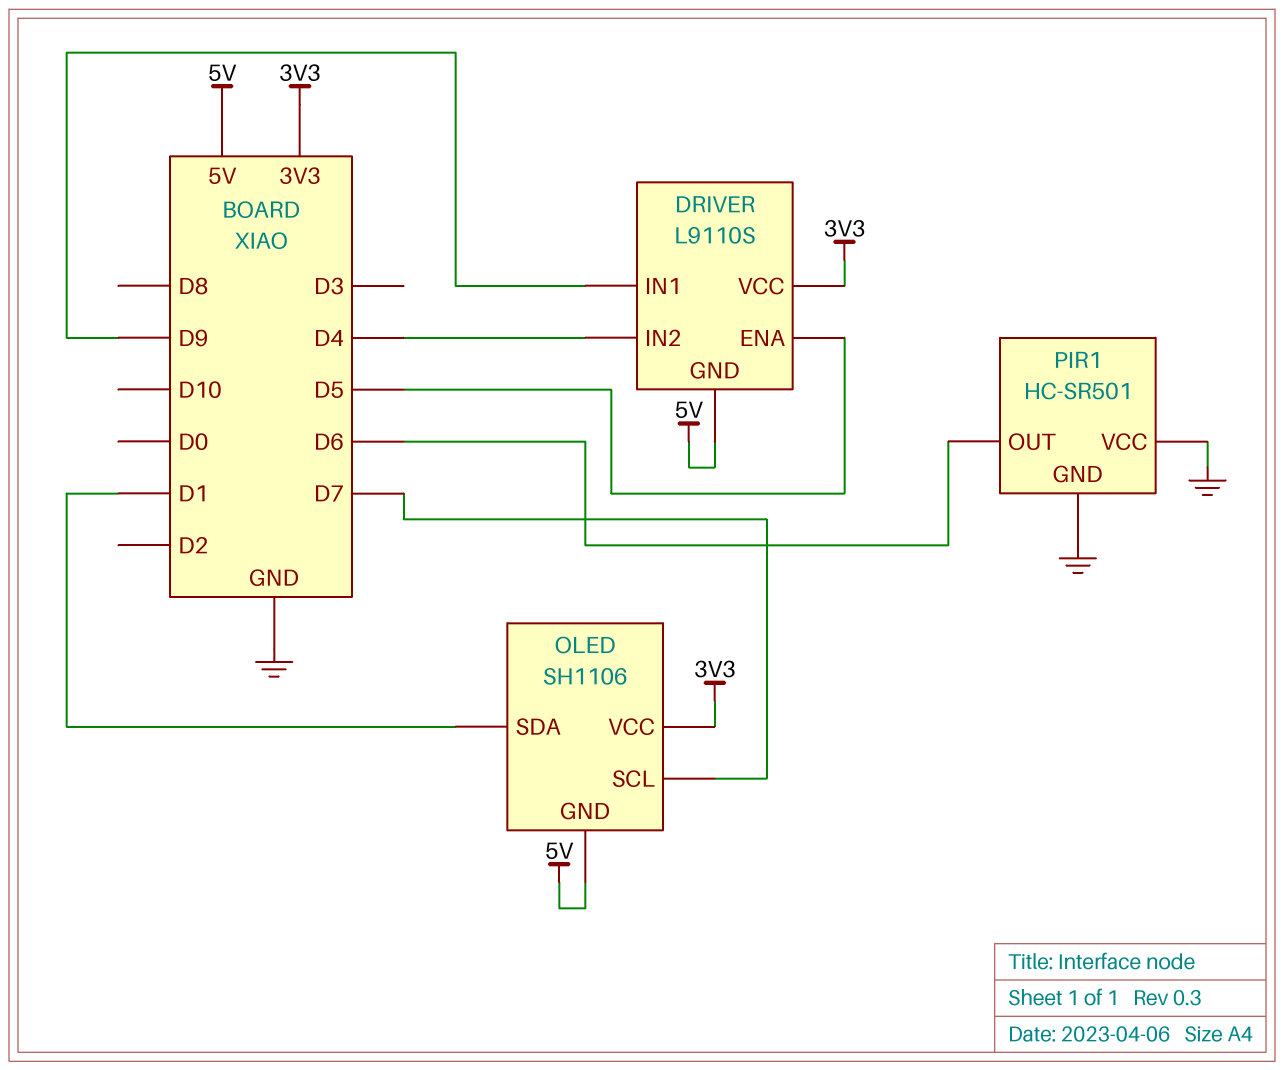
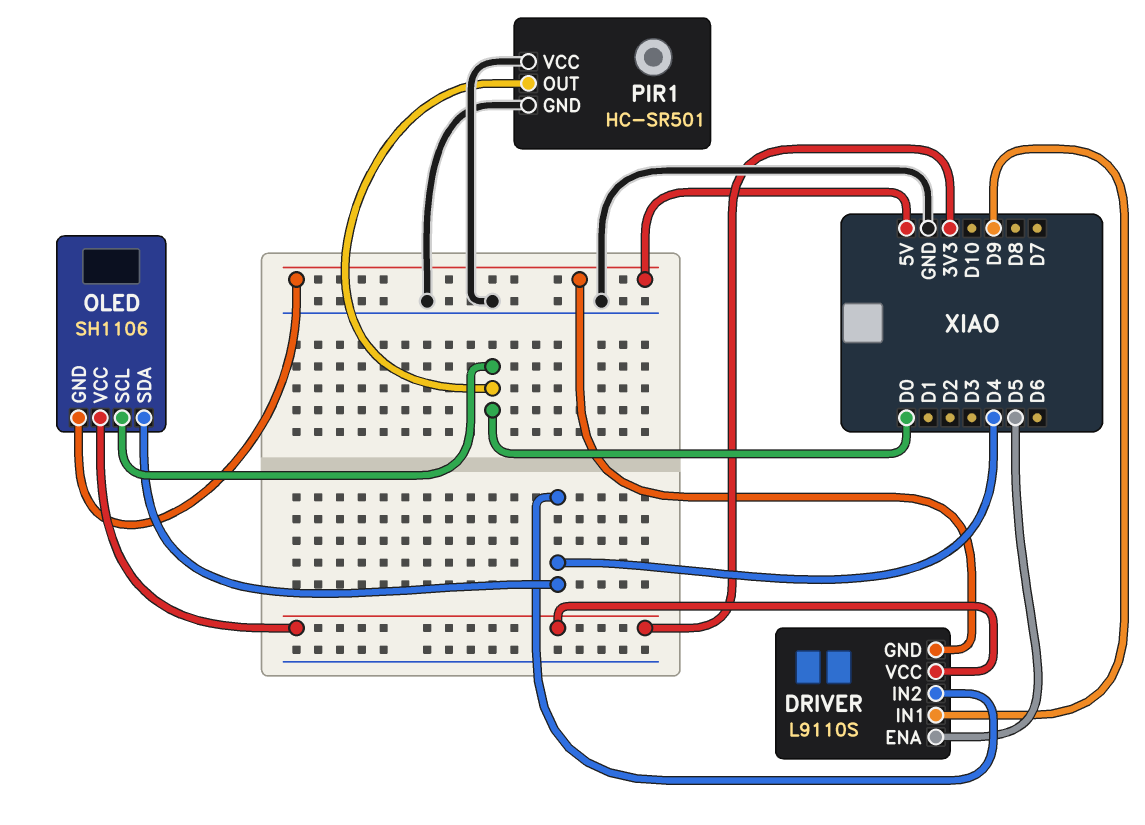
OLED pin SCL: D7 -> D0
OLED pin SDA: D1 -> D4
PIR1 pin OUT: D6 -> D0

